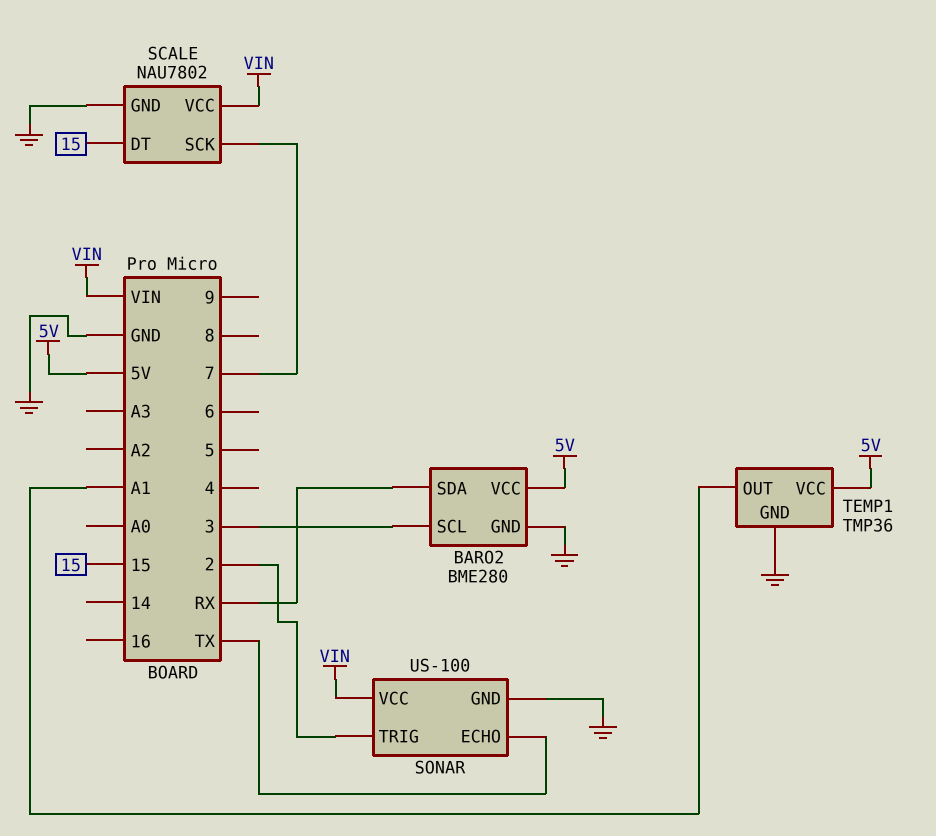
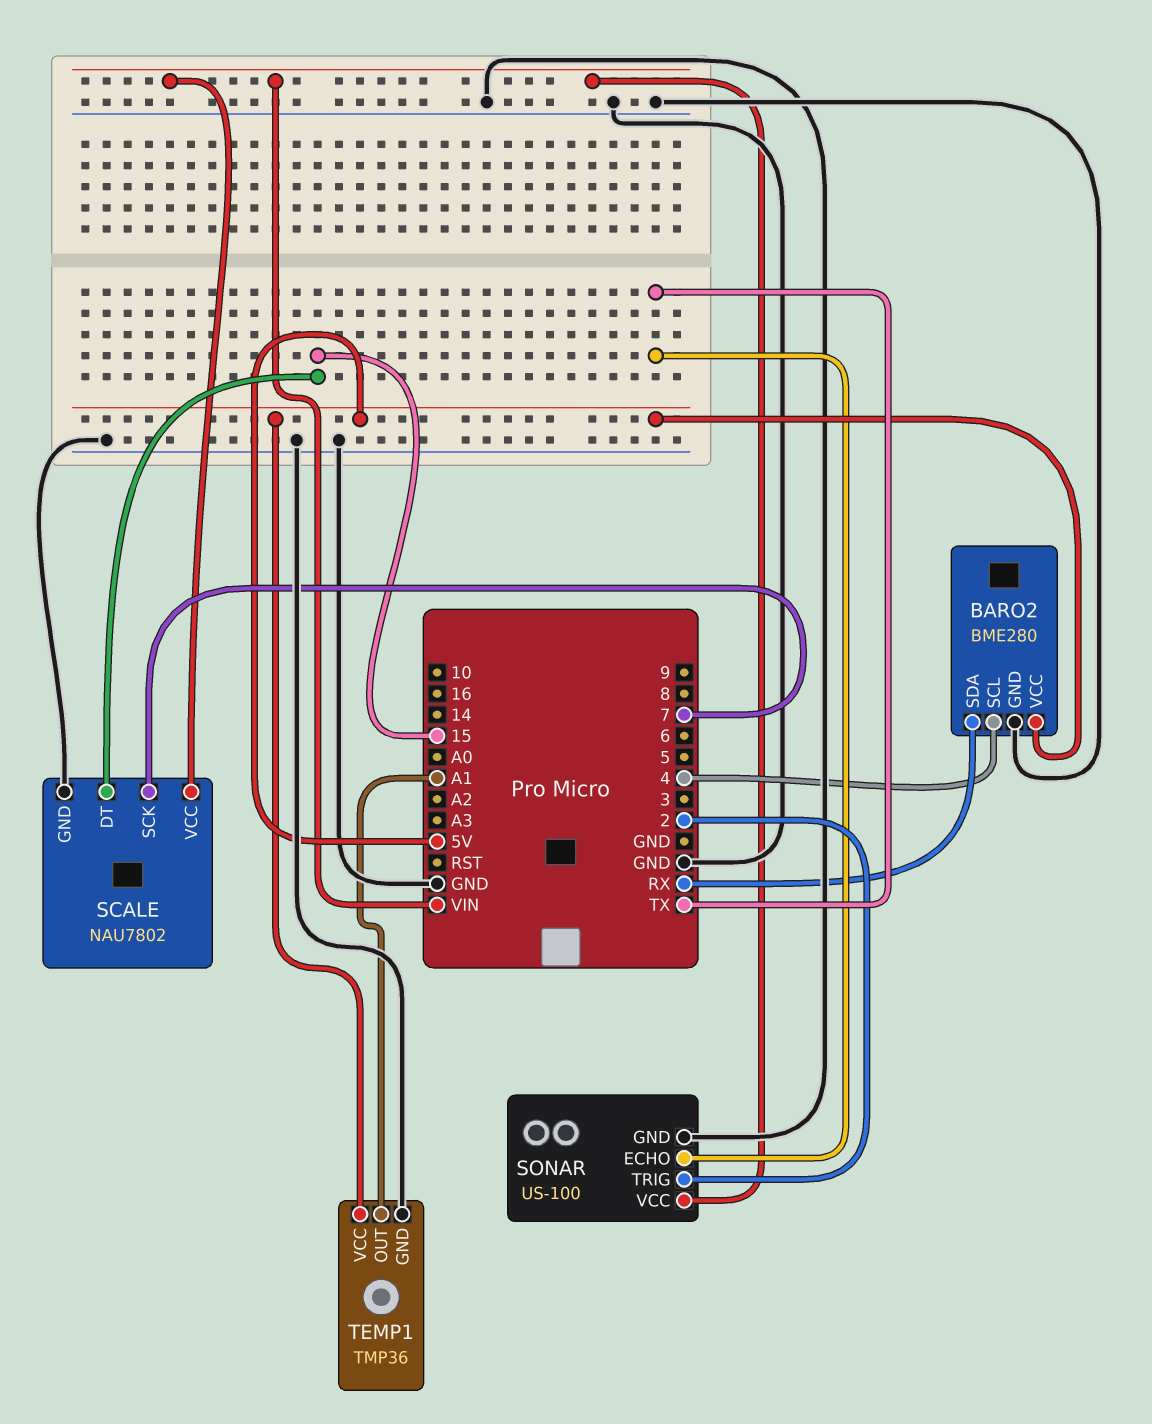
BARO2 pin SCL: 3 -> 4

